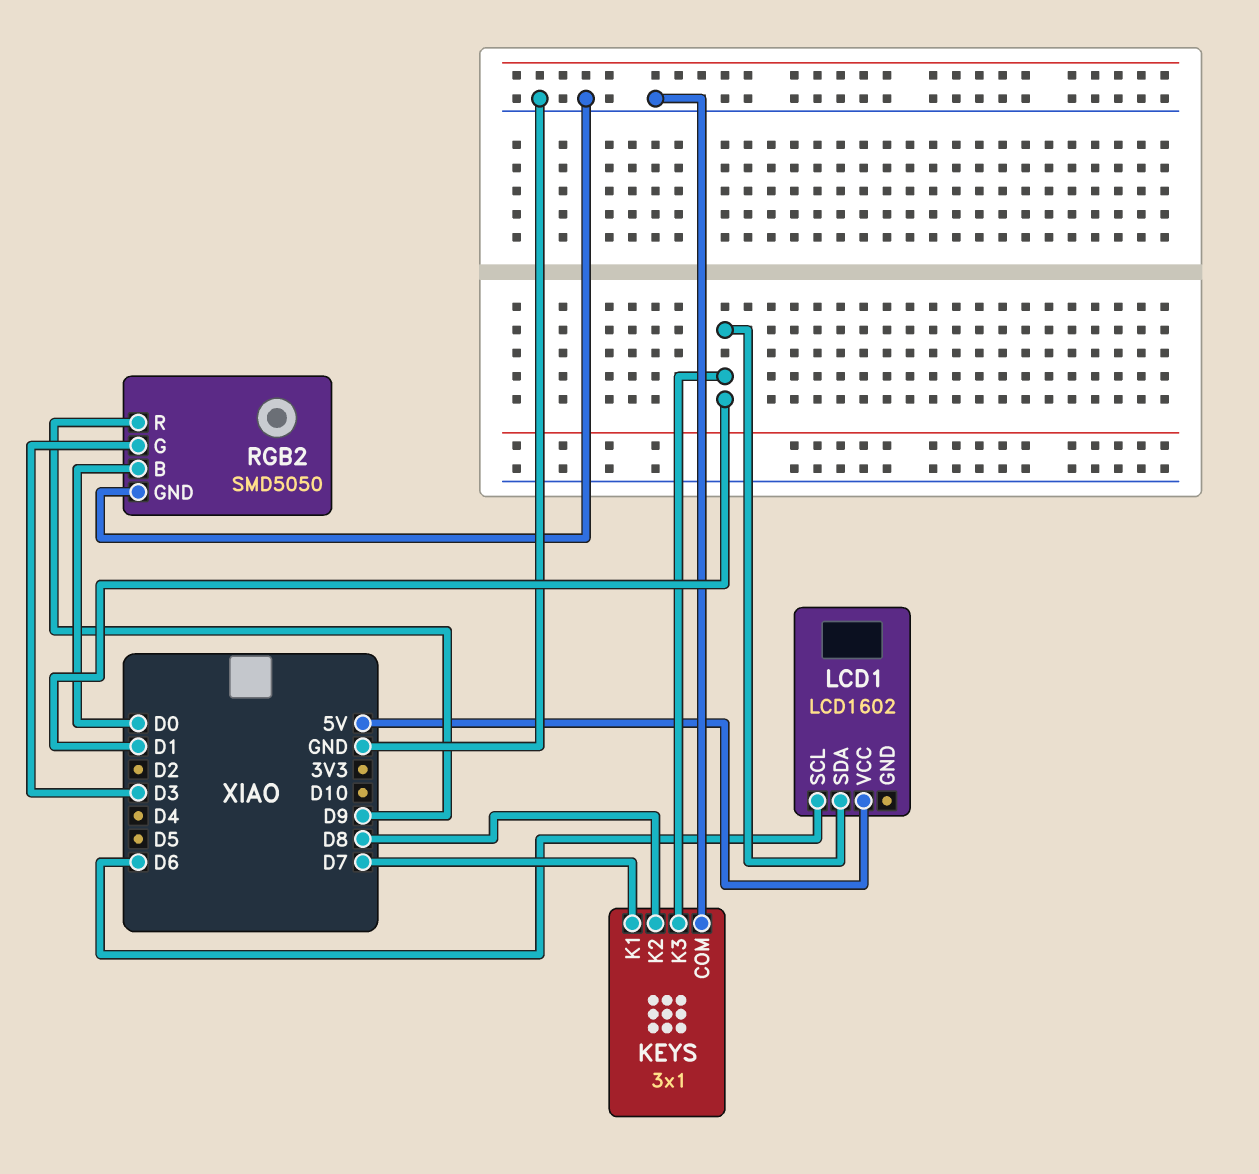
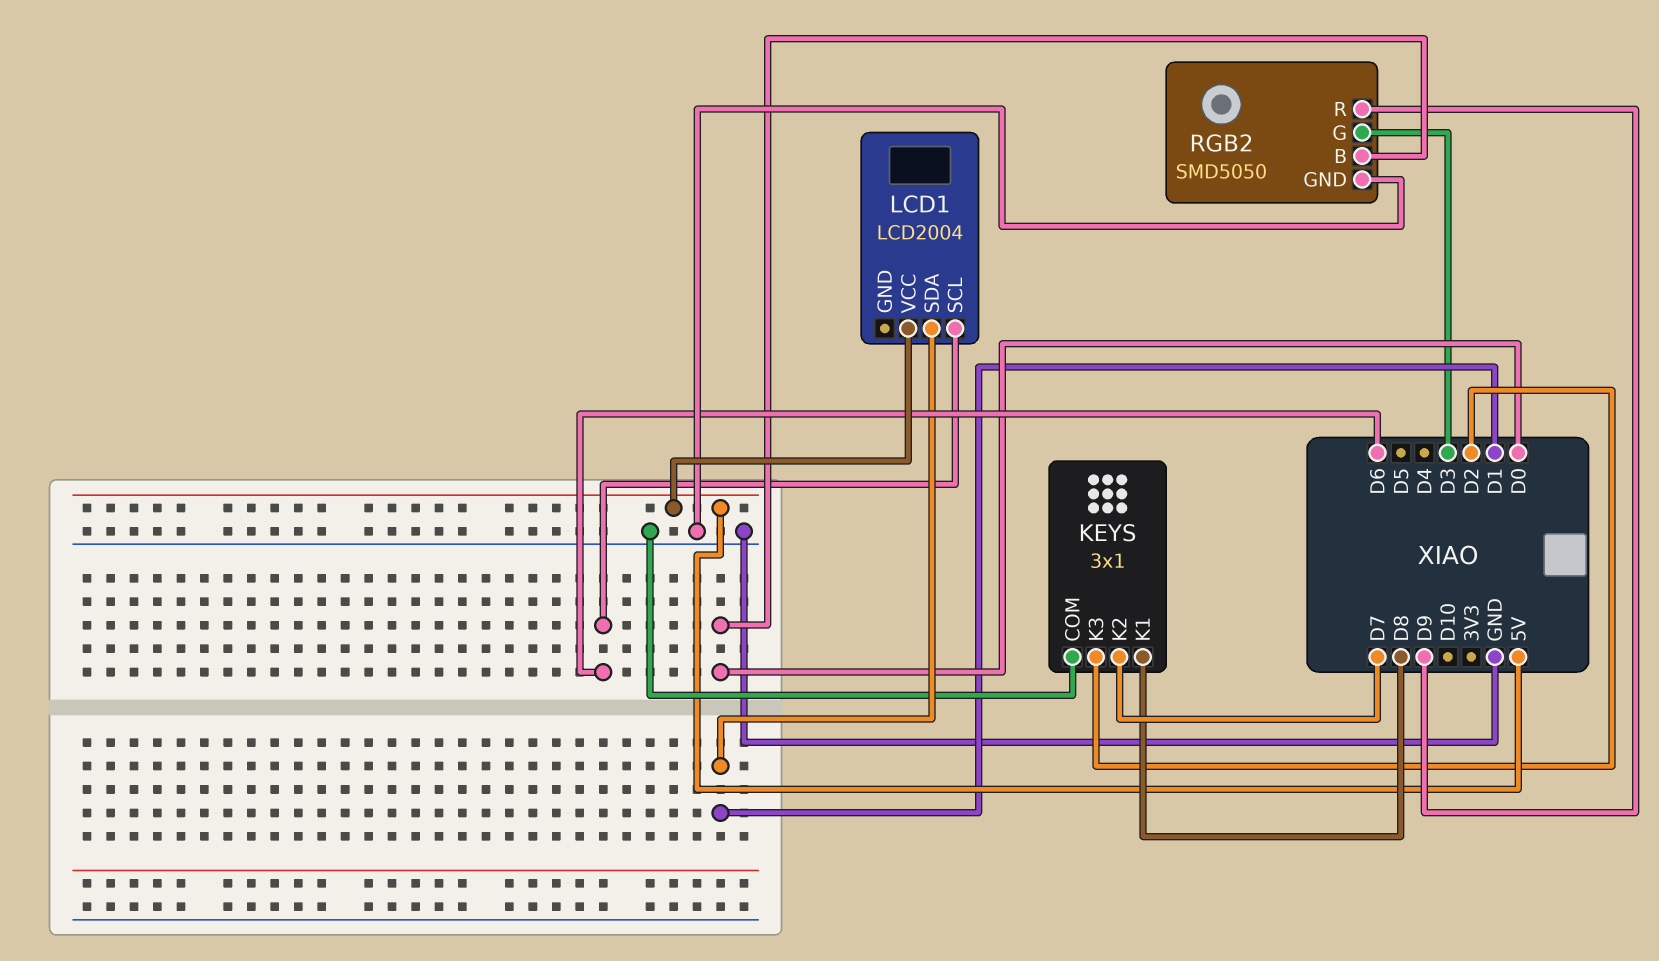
KEYS pin K1: D7 -> D8
KEYS pin K2: D8 -> D7
KEYS pin K3: D1 -> D2
LCD1: LCD1602 -> LCD2004

